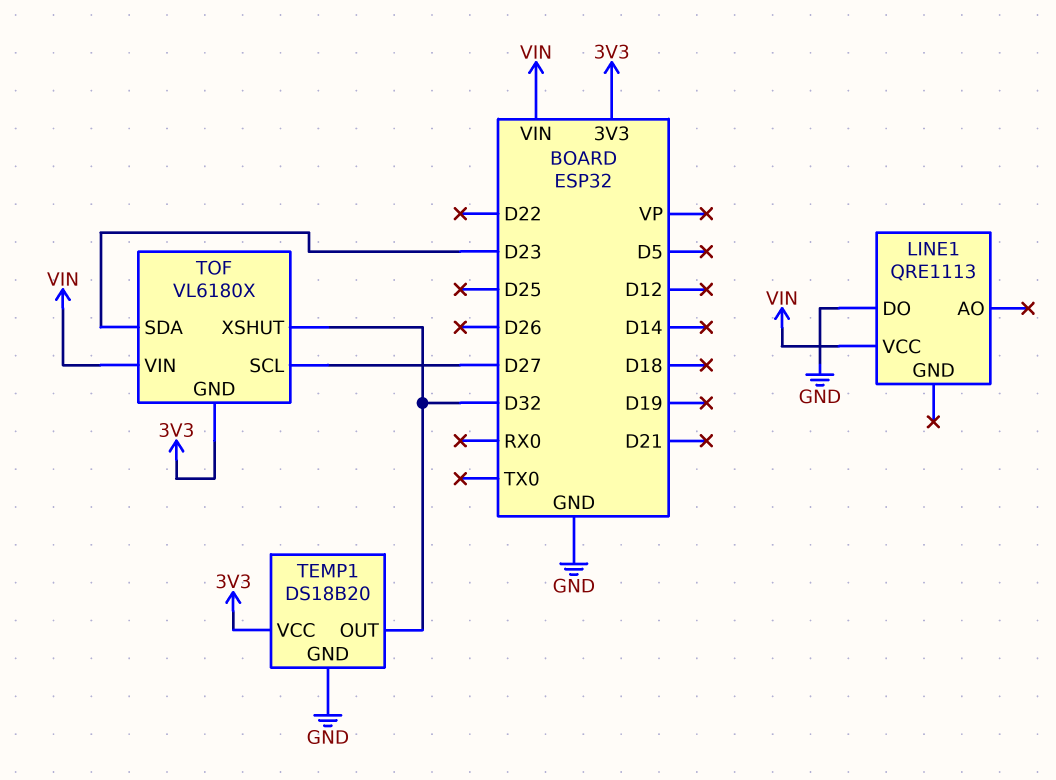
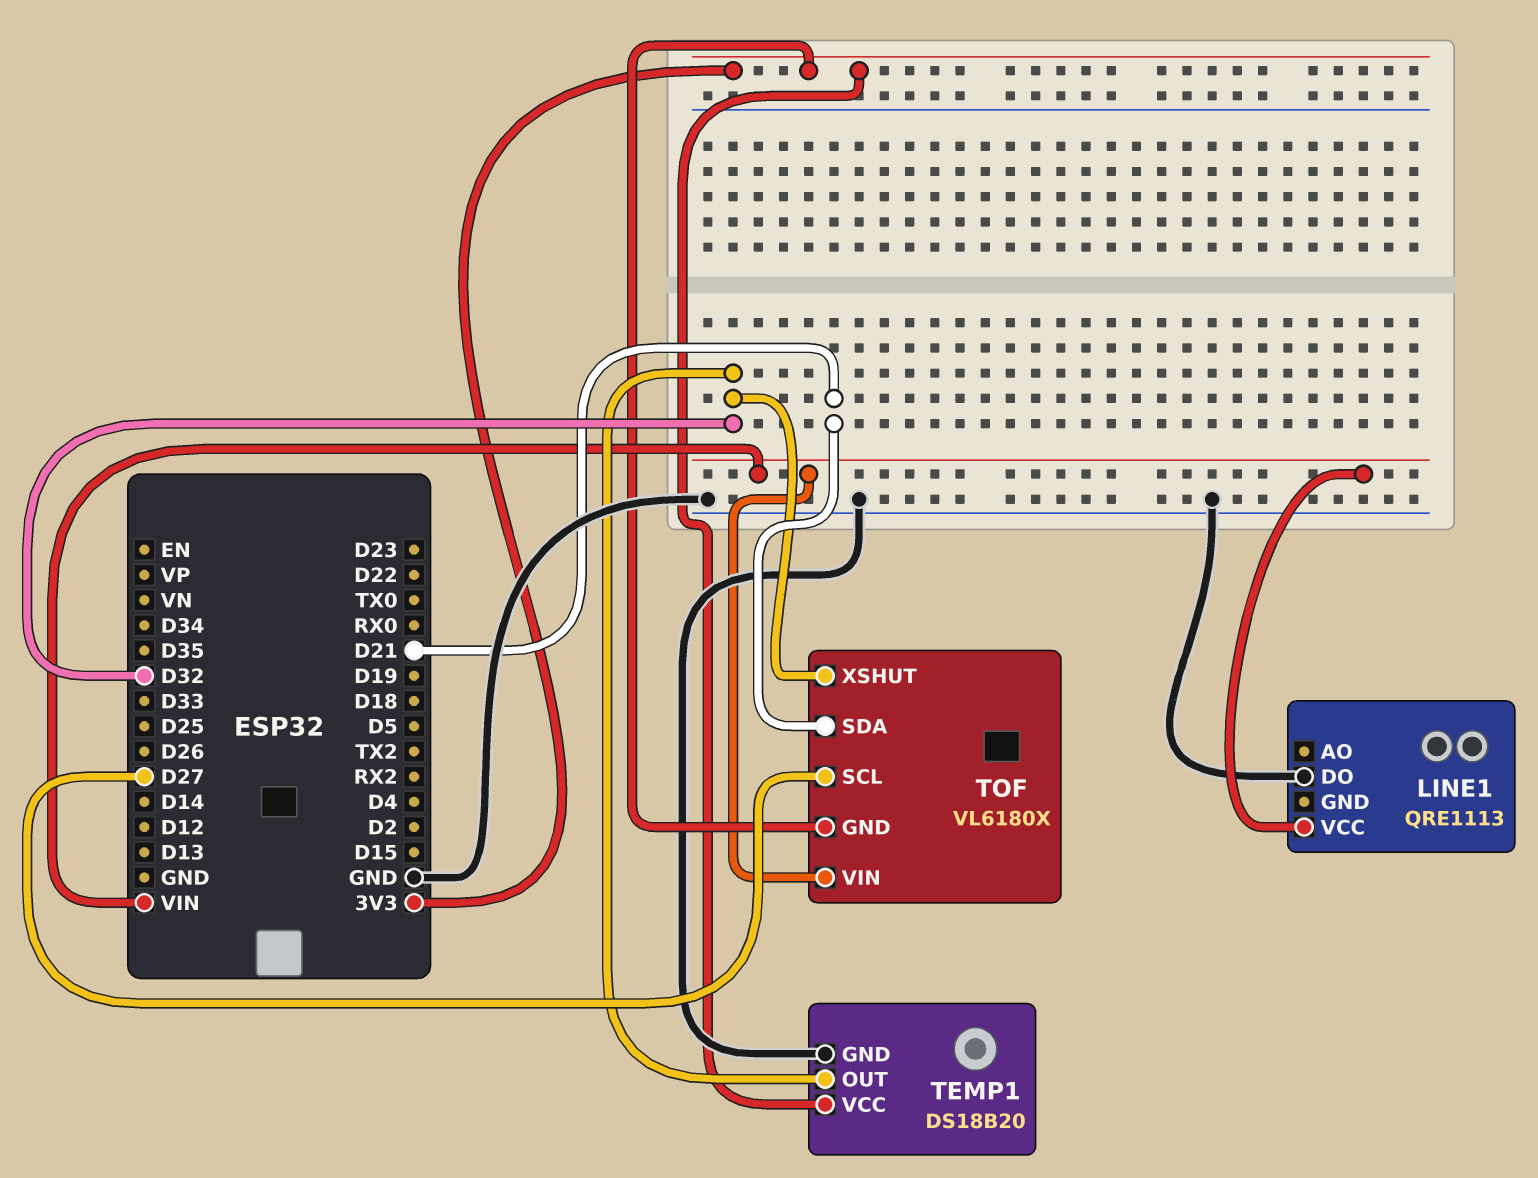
TOF pin SDA: D23 -> D21

